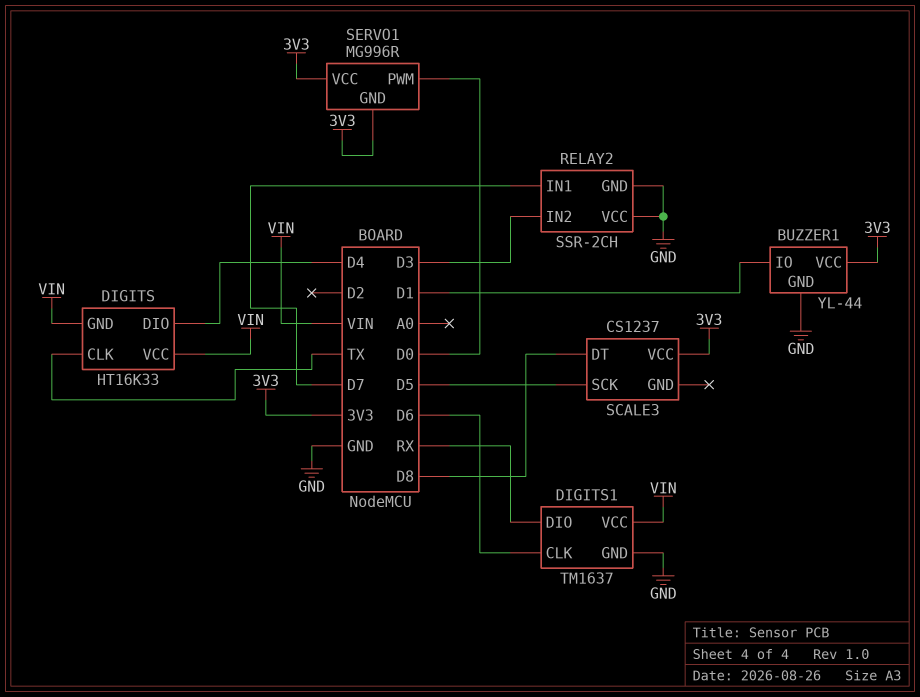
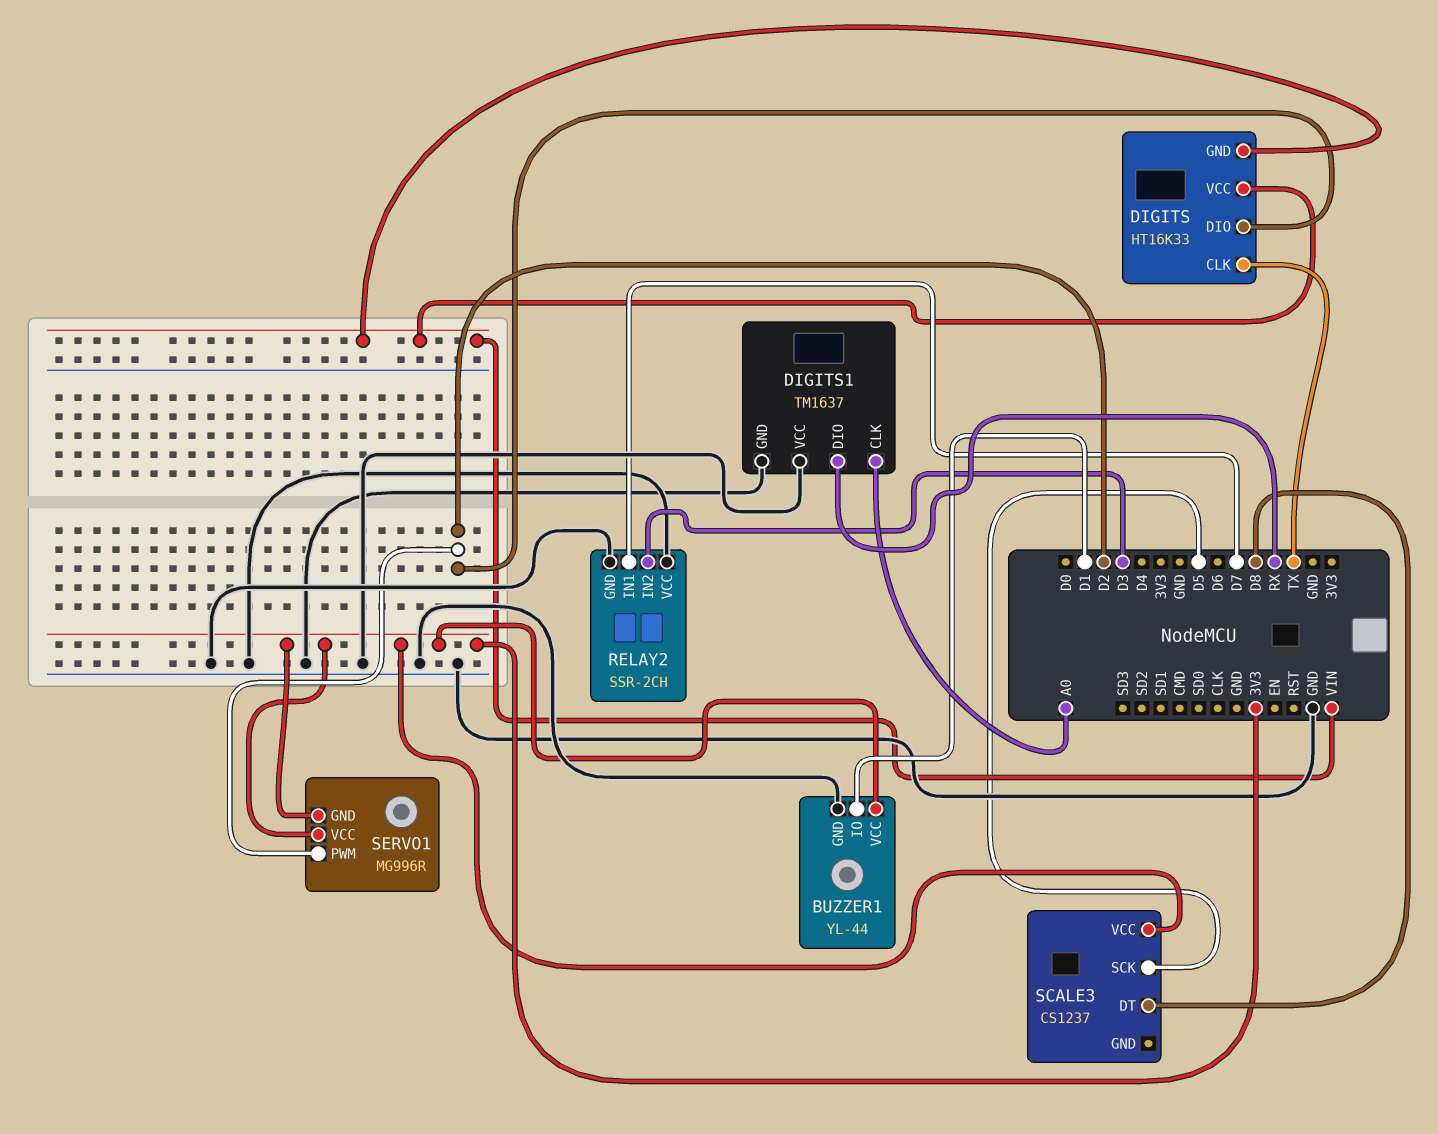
DIGITS pin DIO: D4 -> D2
DIGITS1 pin CLK: D6 -> A0
DIGITS1 pin VCC: VIN -> GND
SERVO1 pin PWM: D0 -> D2

